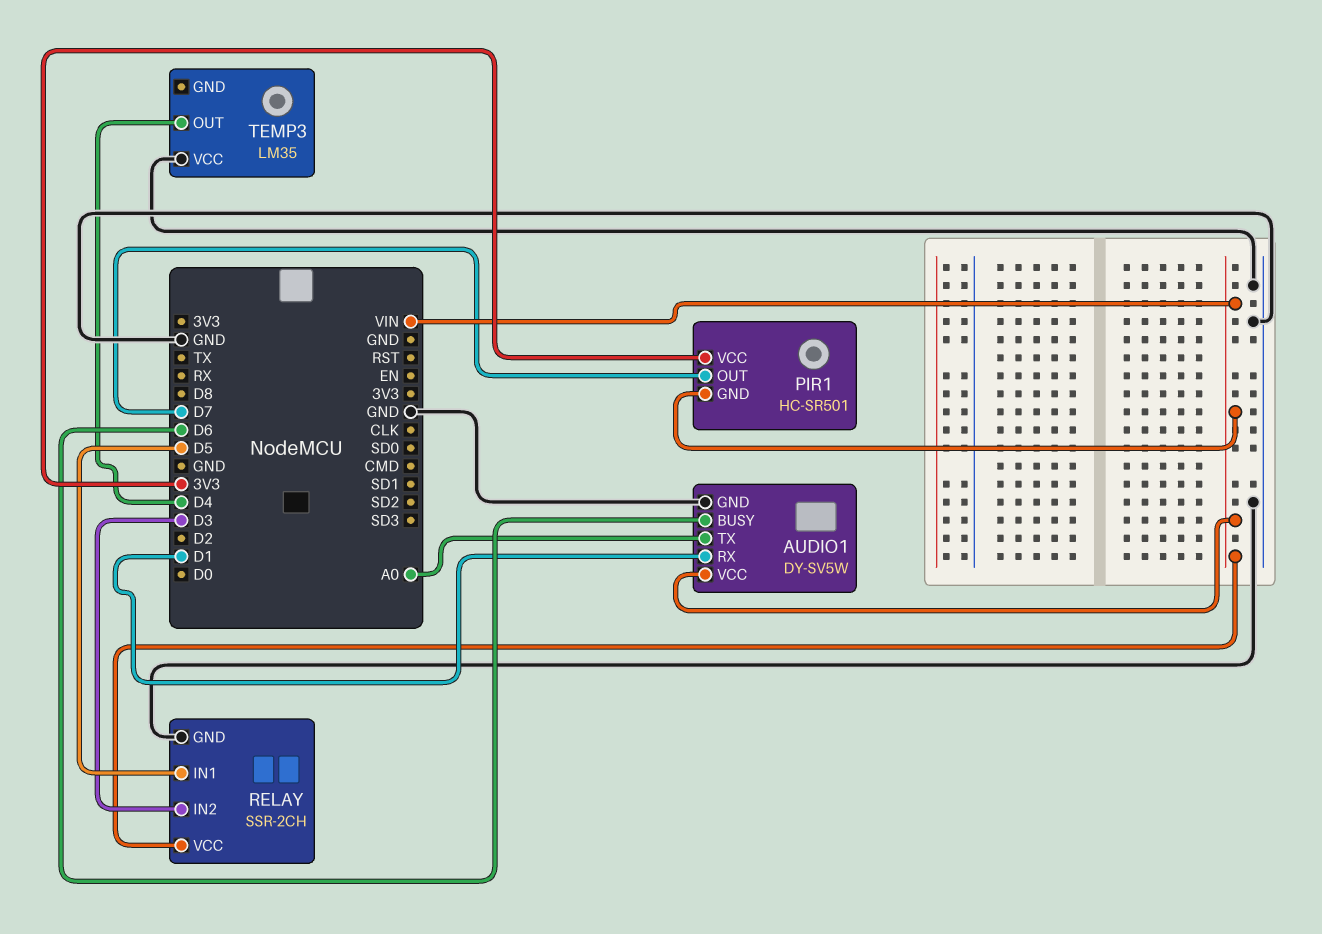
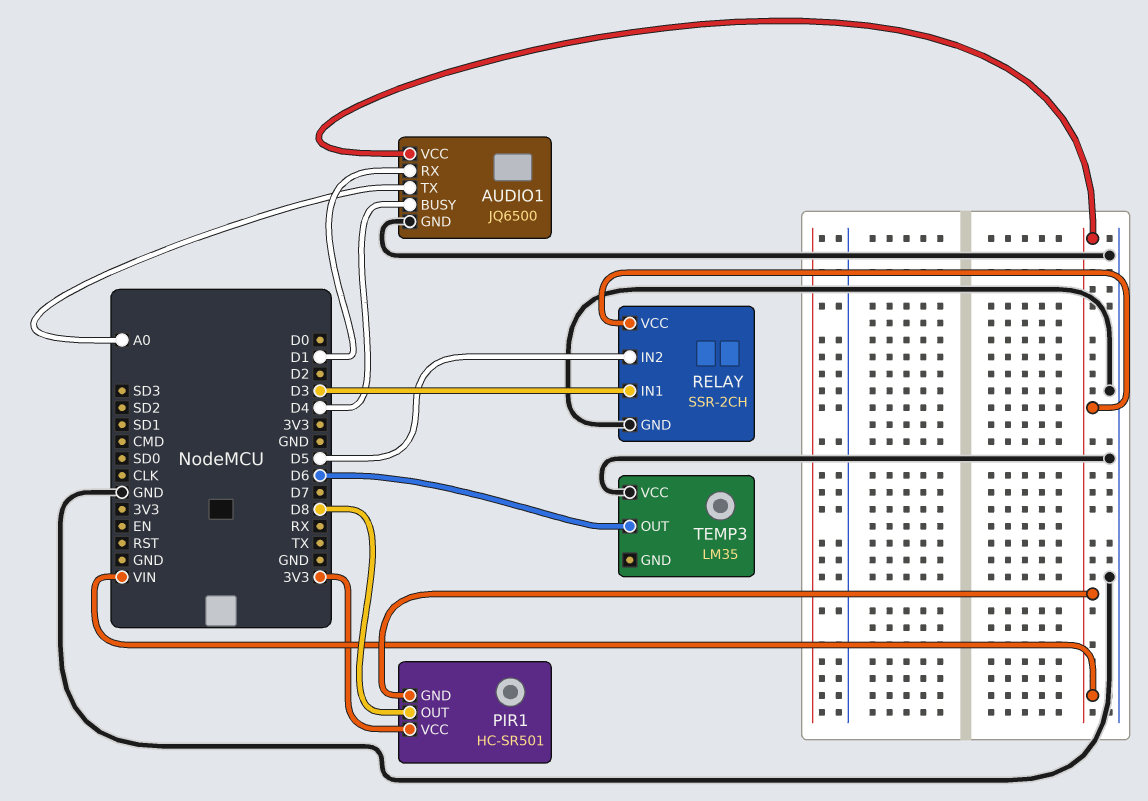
AUDIO1: DY-SV5W -> JQ6500
AUDIO1 pin BUSY: D6 -> D4
PIR1 pin OUT: D7 -> D8
RELAY pin IN1: D5 -> D3
RELAY pin IN2: D3 -> D5
TEMP3 pin OUT: D4 -> D6

